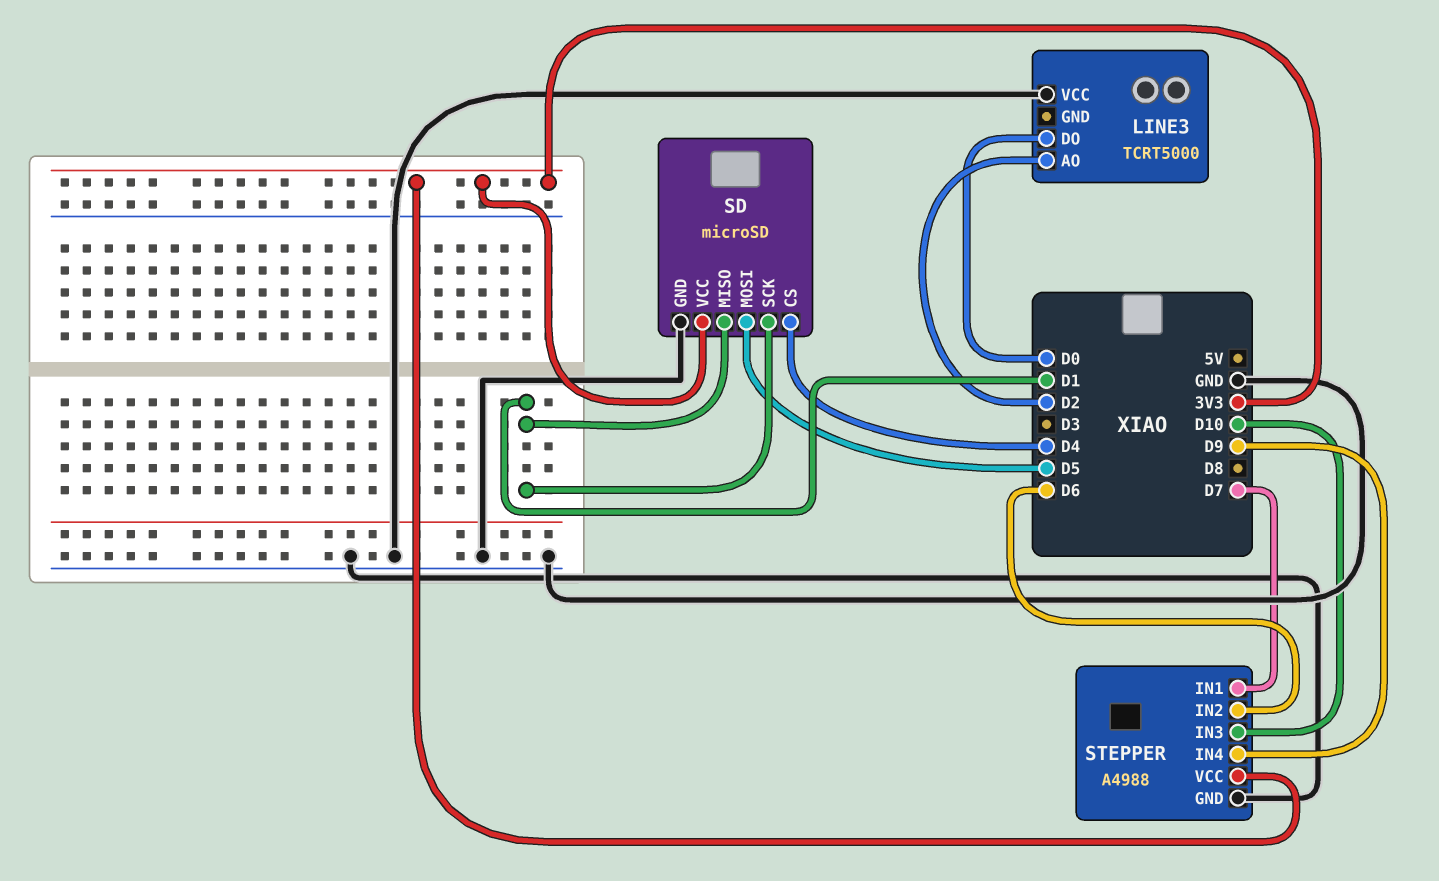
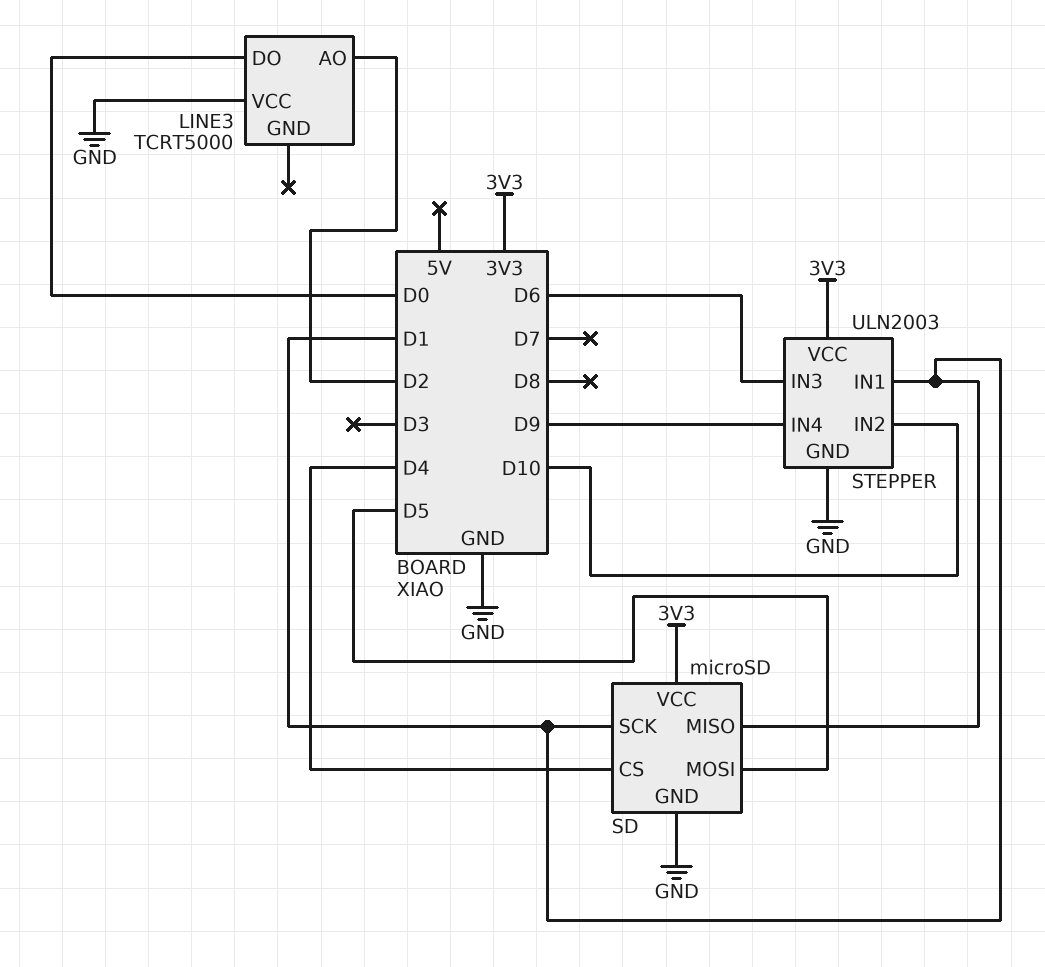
STEPPER: A4988 -> ULN2003
STEPPER pin IN1: D7 -> D1
STEPPER pin IN2: D6 -> D10
STEPPER pin IN3: D10 -> D6

